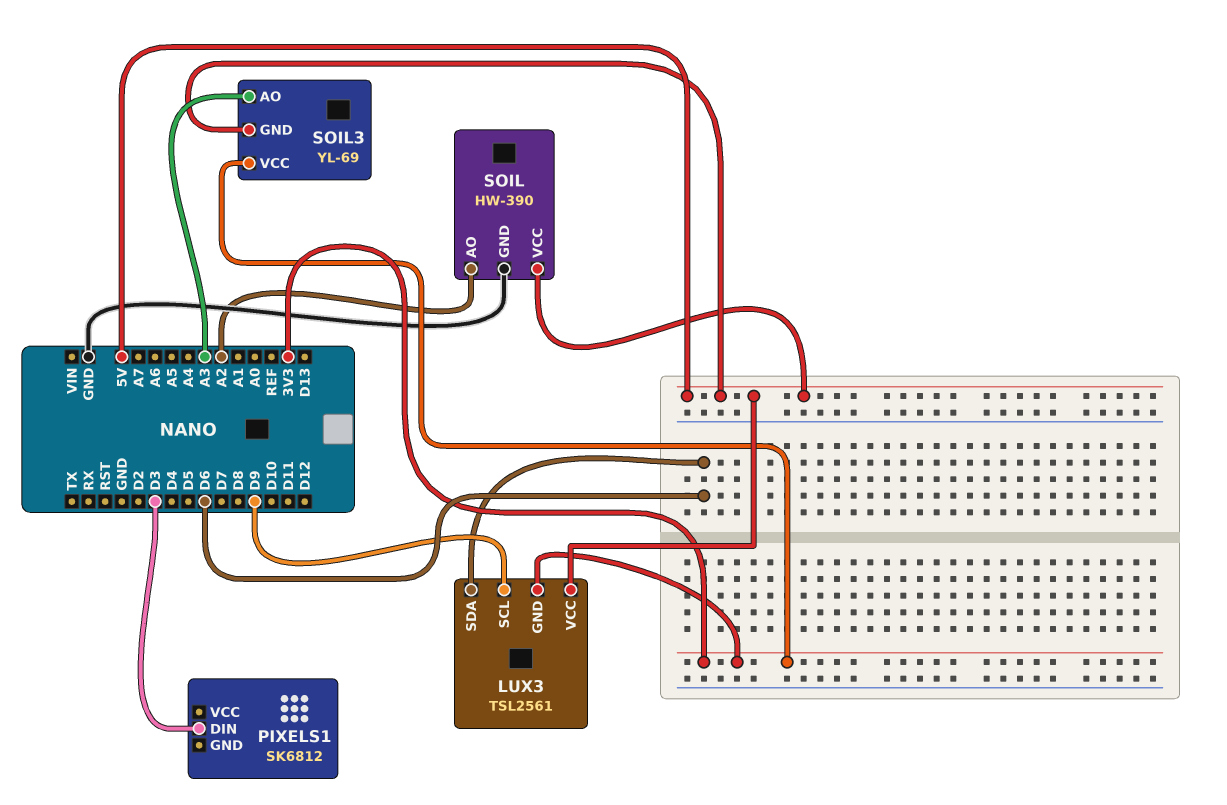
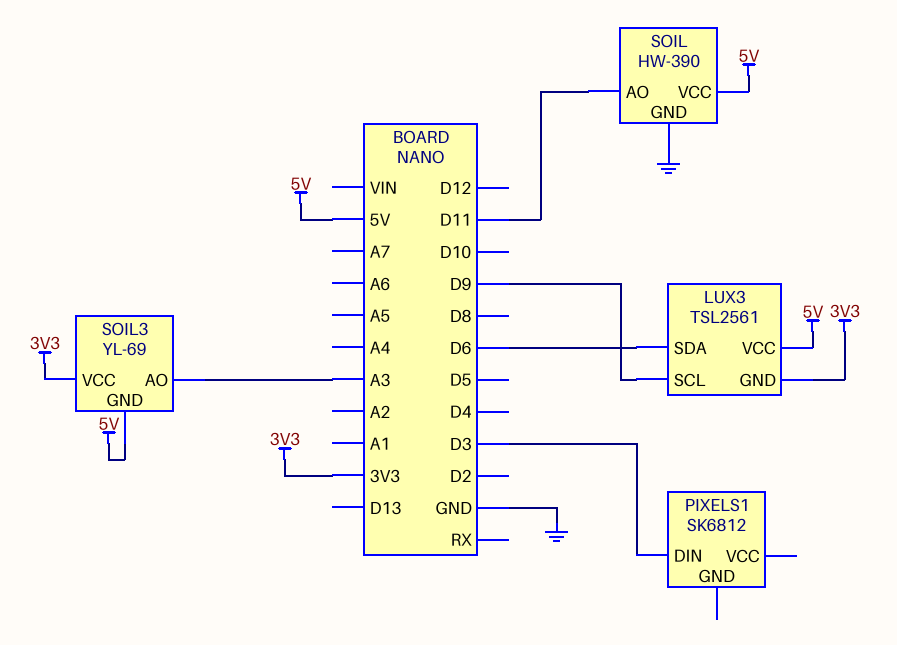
SOIL pin AO: A2 -> D11

